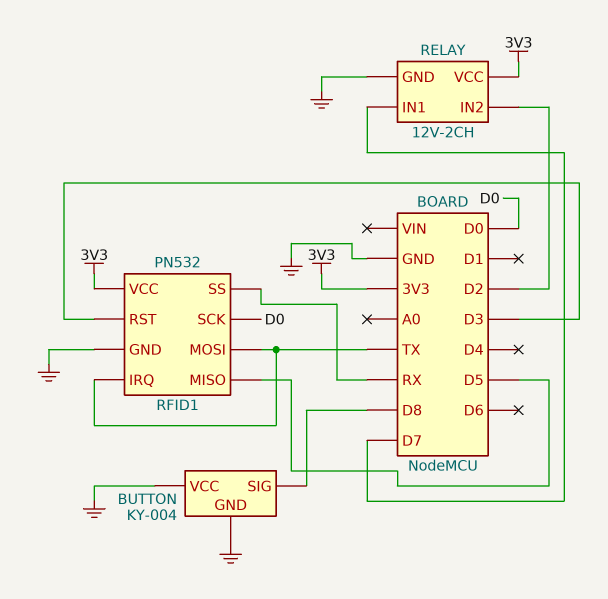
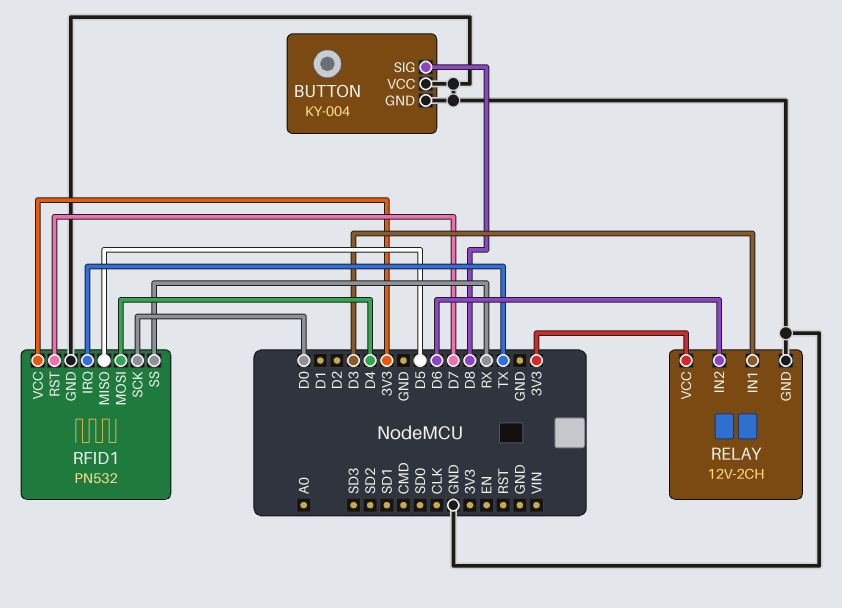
RELAY pin IN1: D7 -> D3
RELAY pin IN2: D2 -> D6
RFID1 pin MOSI: TX -> D4
RFID1 pin RST: D3 -> D7

